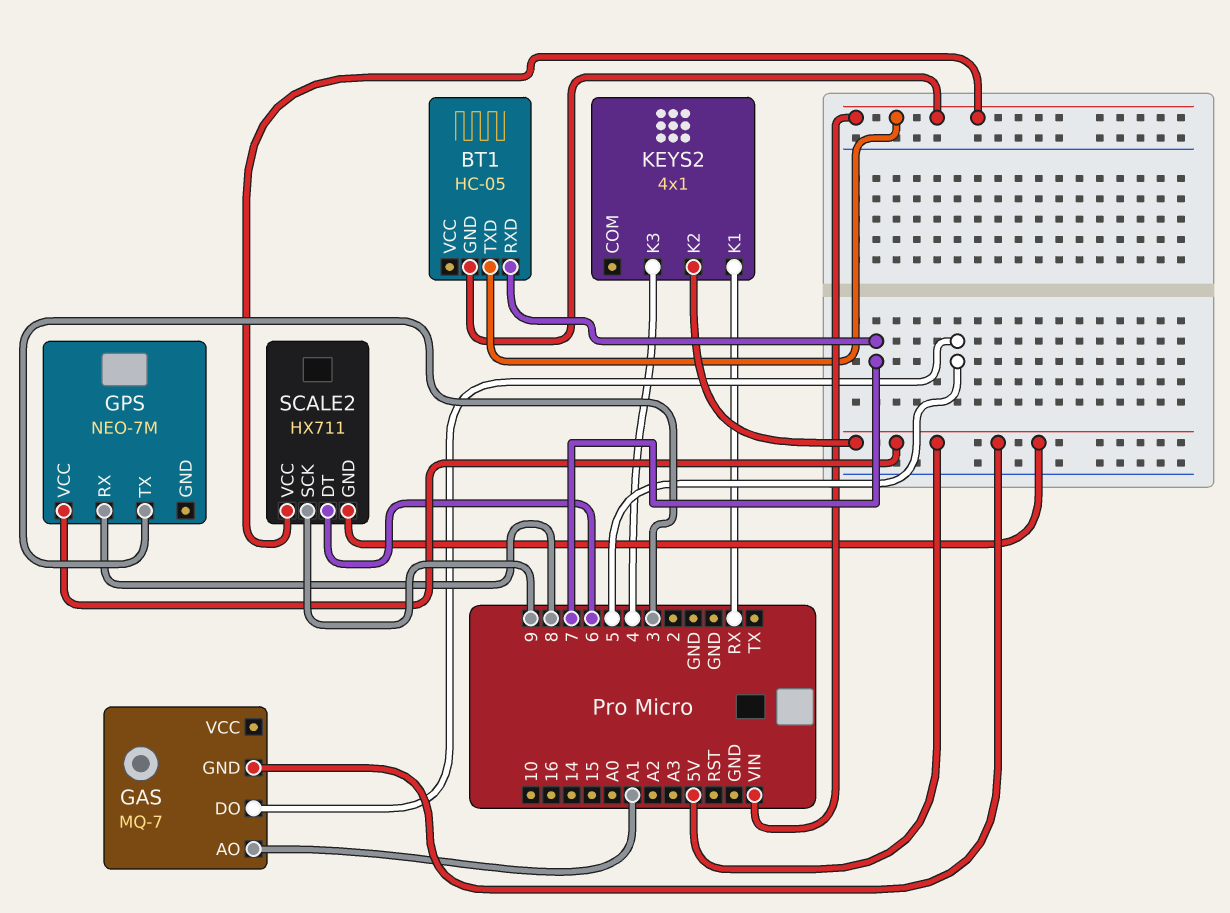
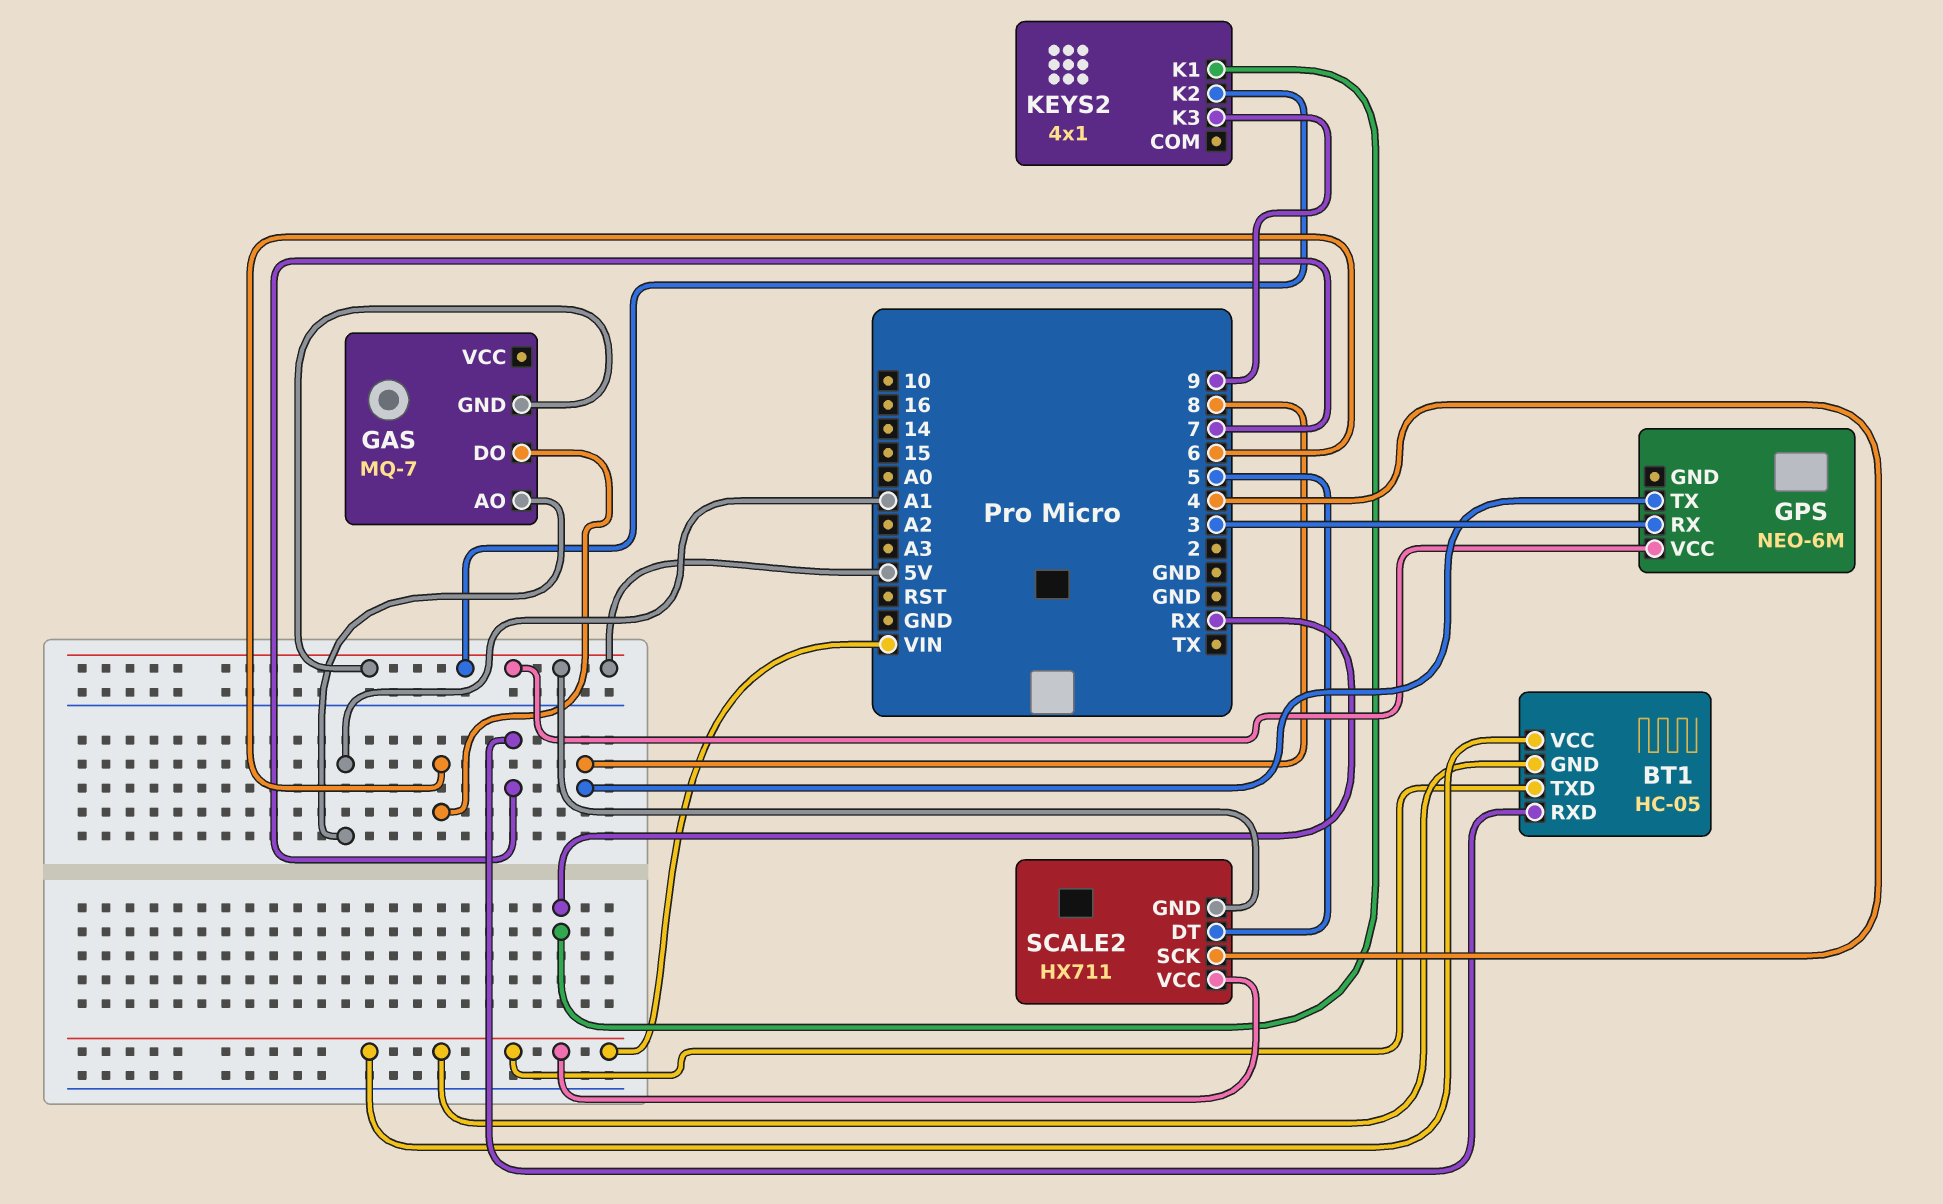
BT1 pin VCC: none -> VIN
GAS pin DO: 5 -> 6
GPS: NEO-7M -> NEO-6M
GPS pin RX: 8 -> 3
GPS pin TX: 3 -> 8
KEYS2 pin K3: 4 -> 9
SCALE2 pin DT: 6 -> 5
SCALE2 pin SCK: 9 -> 4

